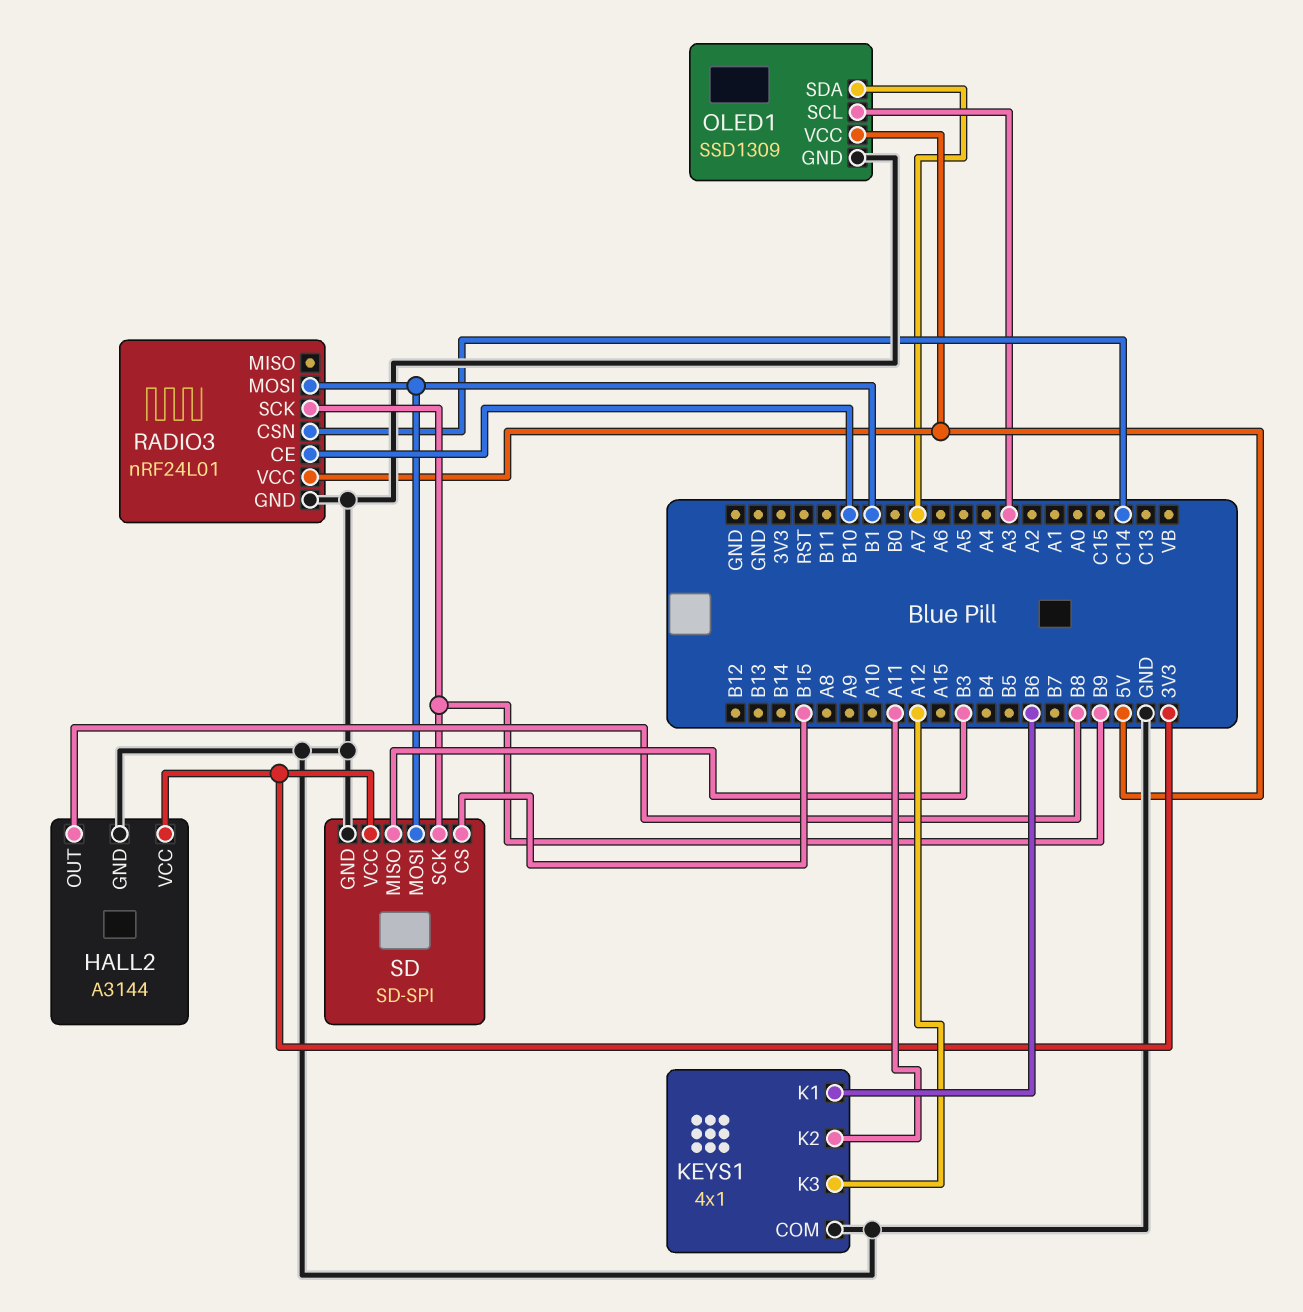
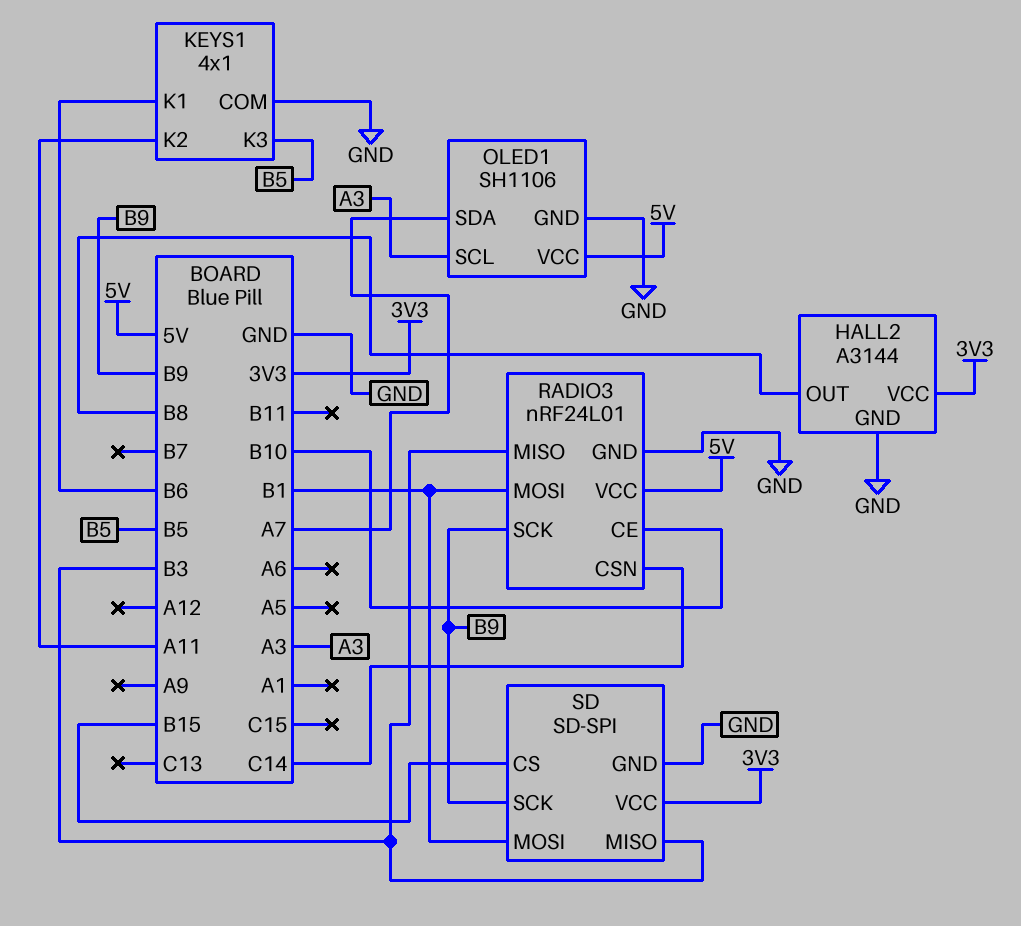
KEYS1 pin K3: A12 -> B5
OLED1: SSD1309 -> SH1106
RADIO3 pin MISO: none -> B3

